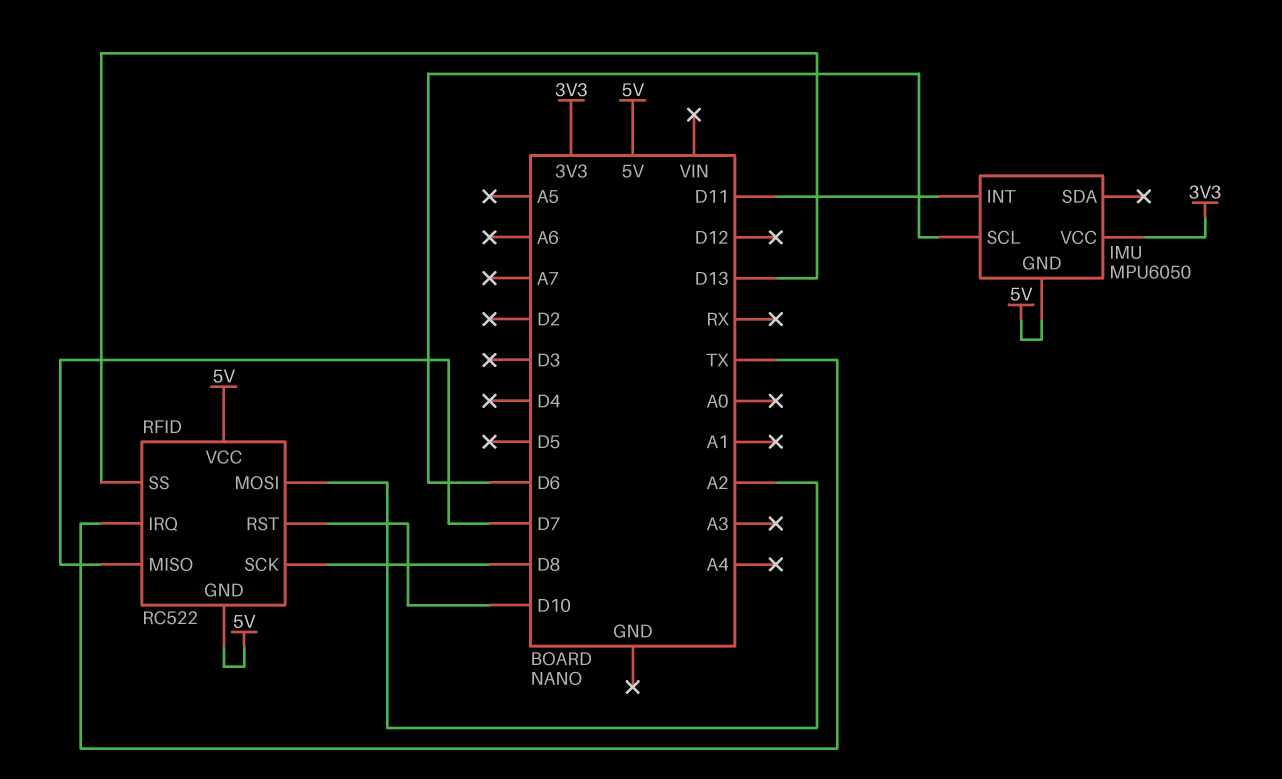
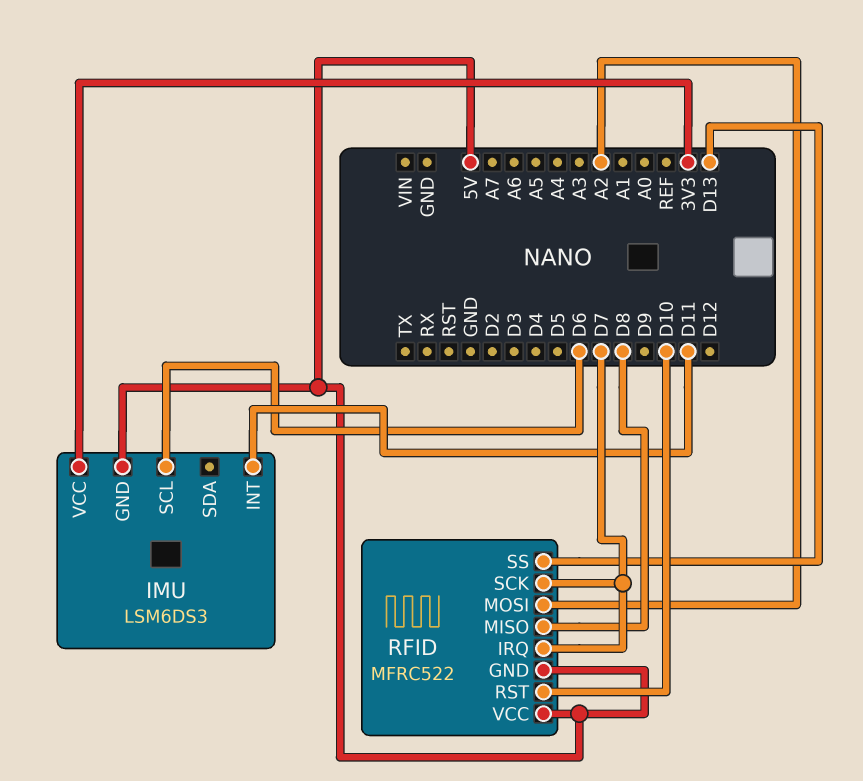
IMU: MPU6050 -> LSM6DS3
RFID: RC522 -> MFRC522
RFID pin IRQ: TX -> D7
RFID pin MISO: D7 -> D8
RFID pin SCK: D8 -> D7

